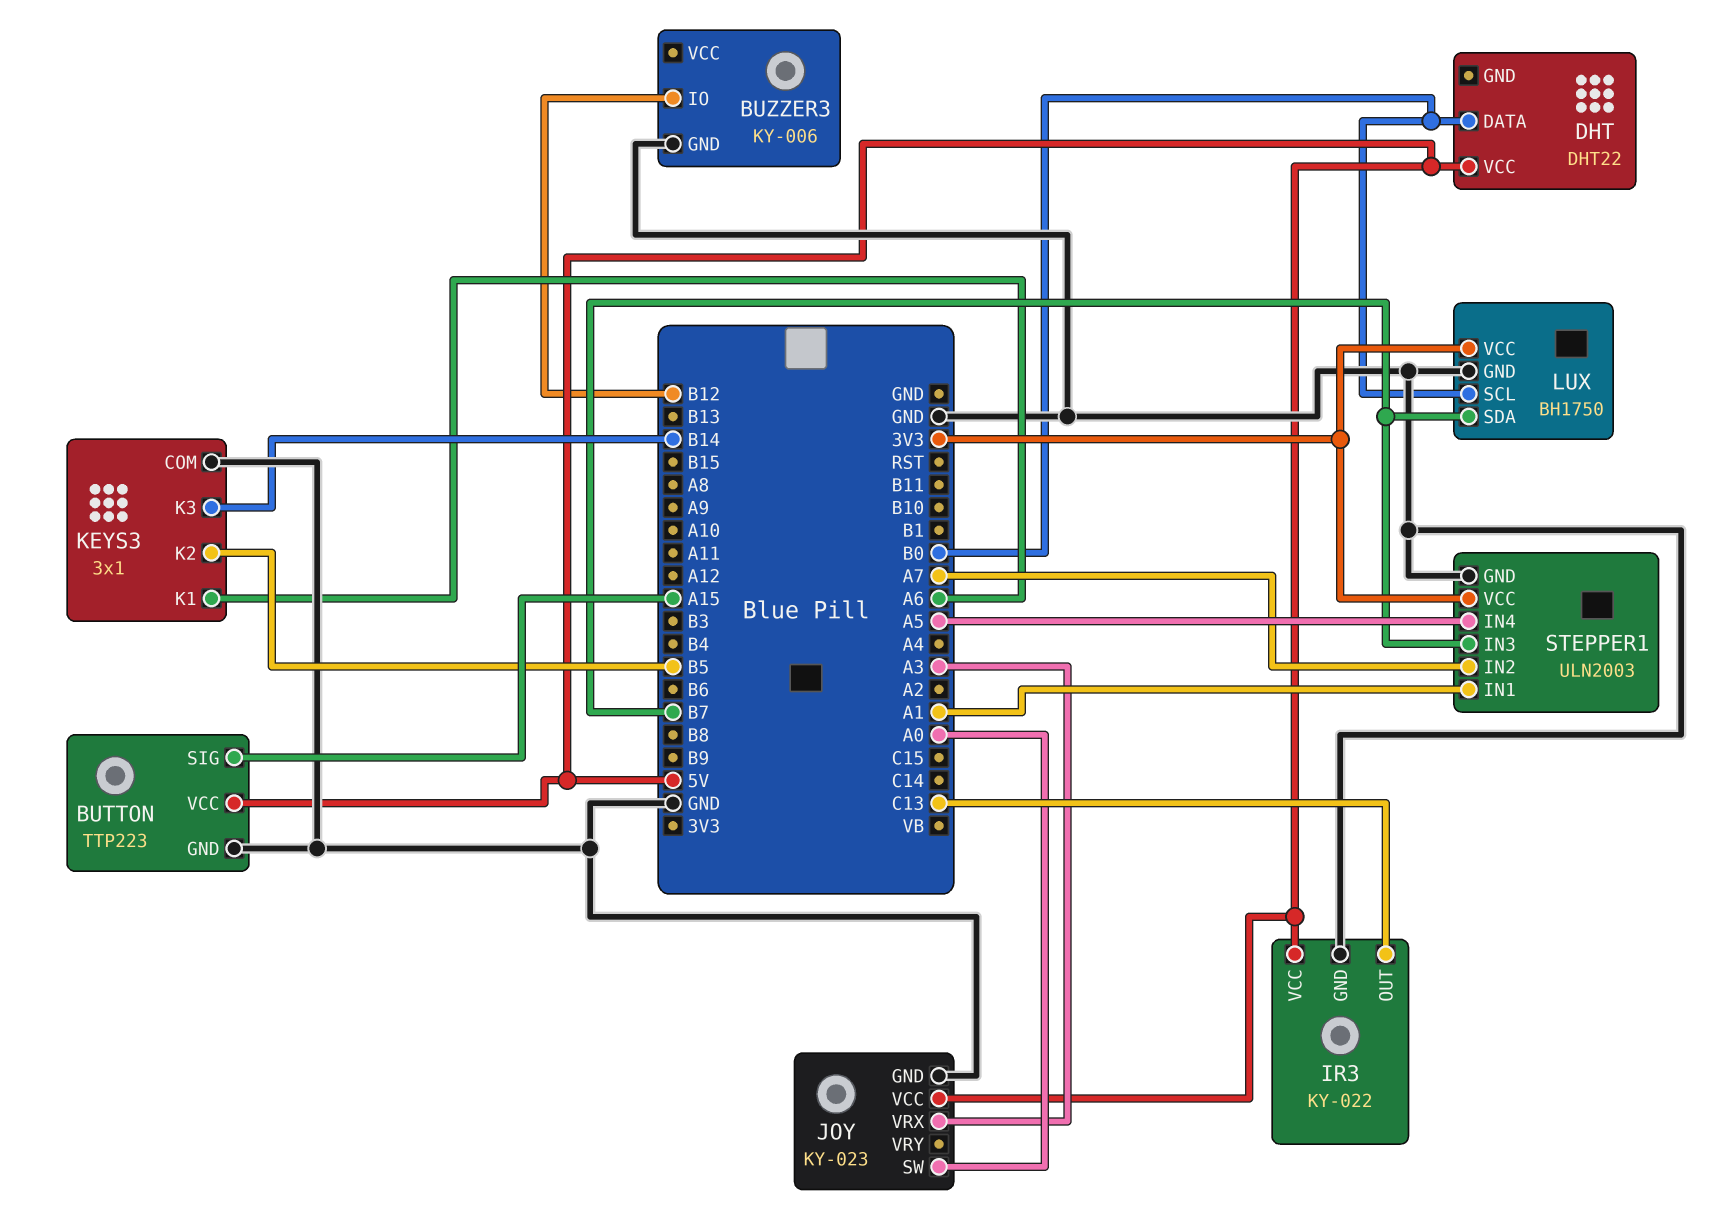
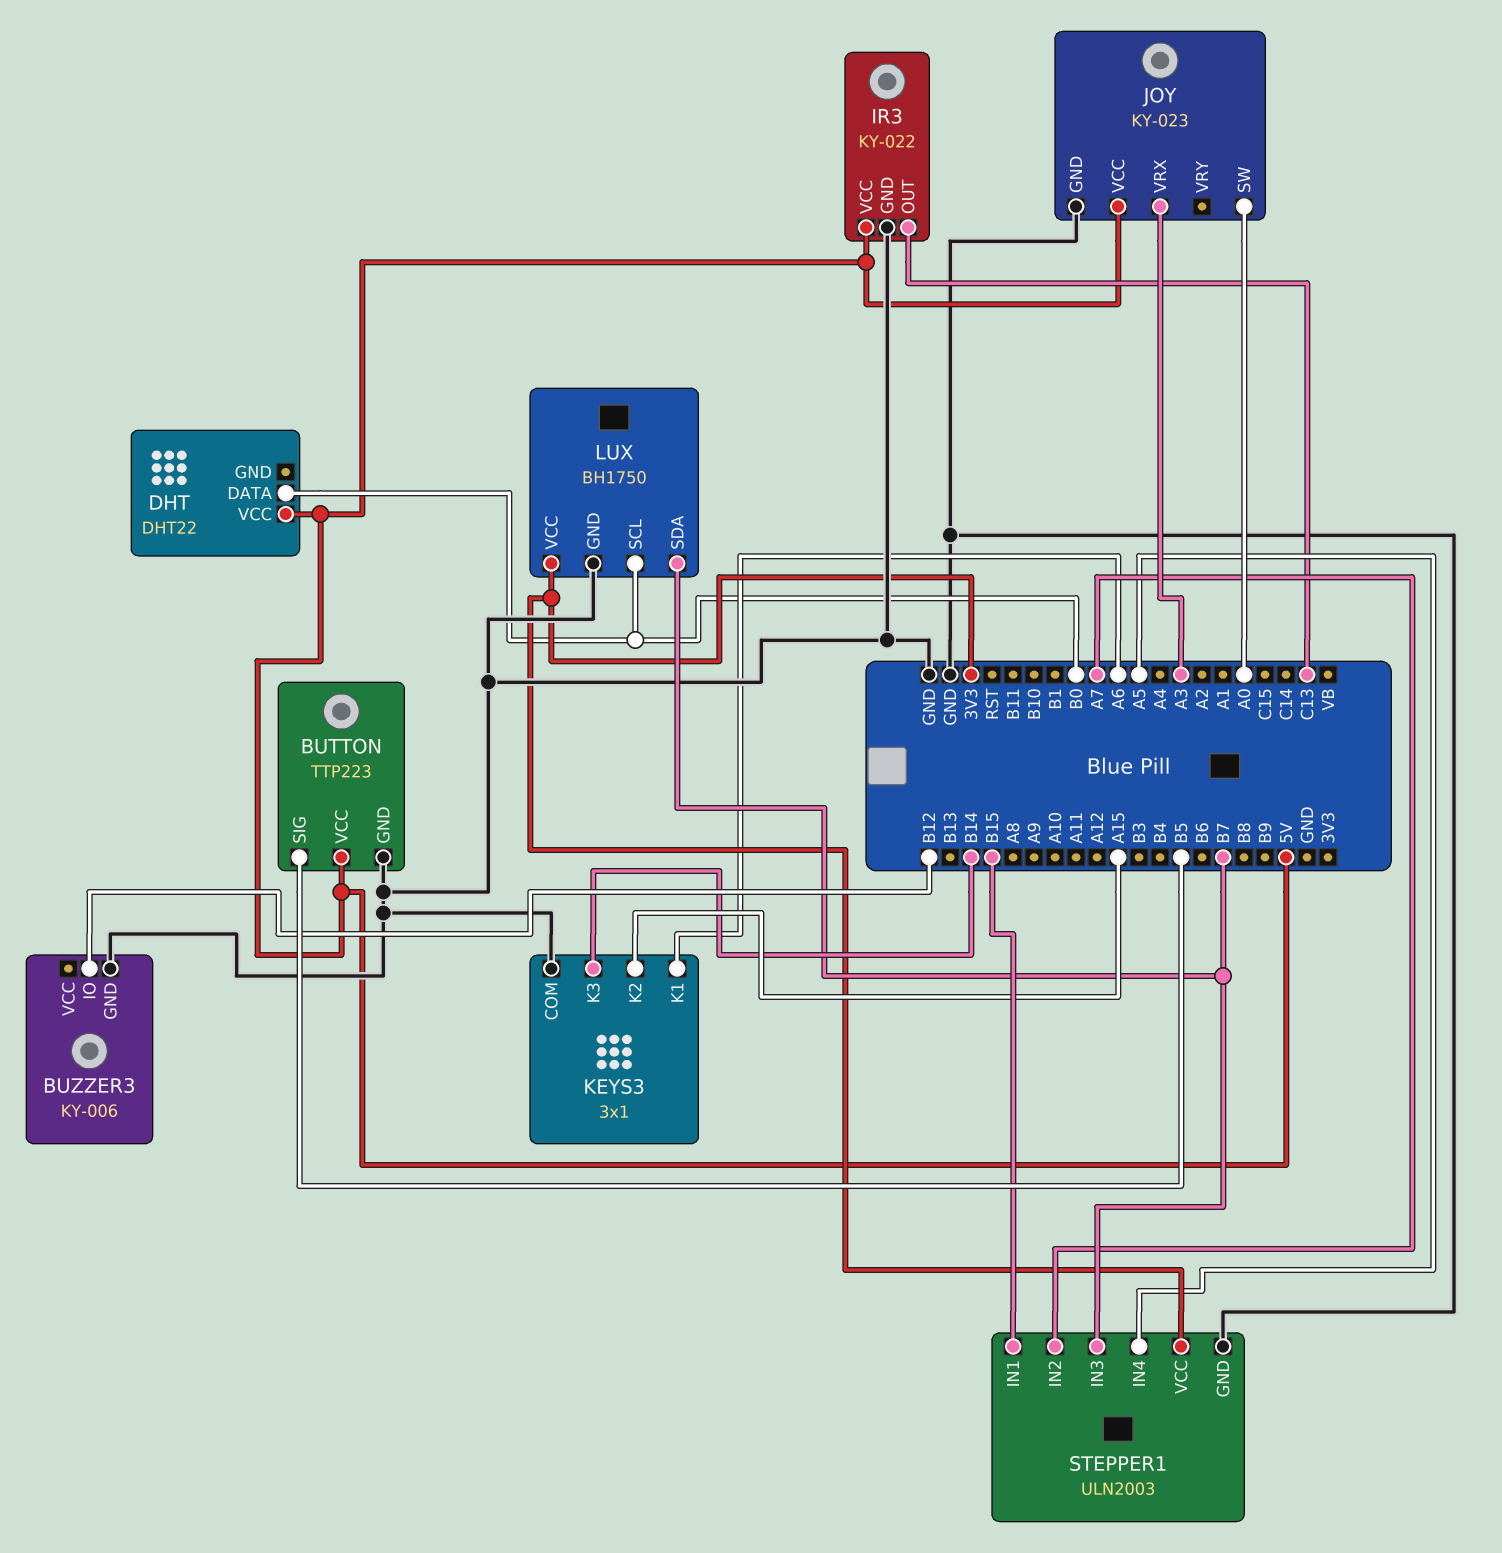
BUTTON pin SIG: A15 -> B5
KEYS3 pin K2: B5 -> A15
STEPPER1 pin IN1: A1 -> B15

